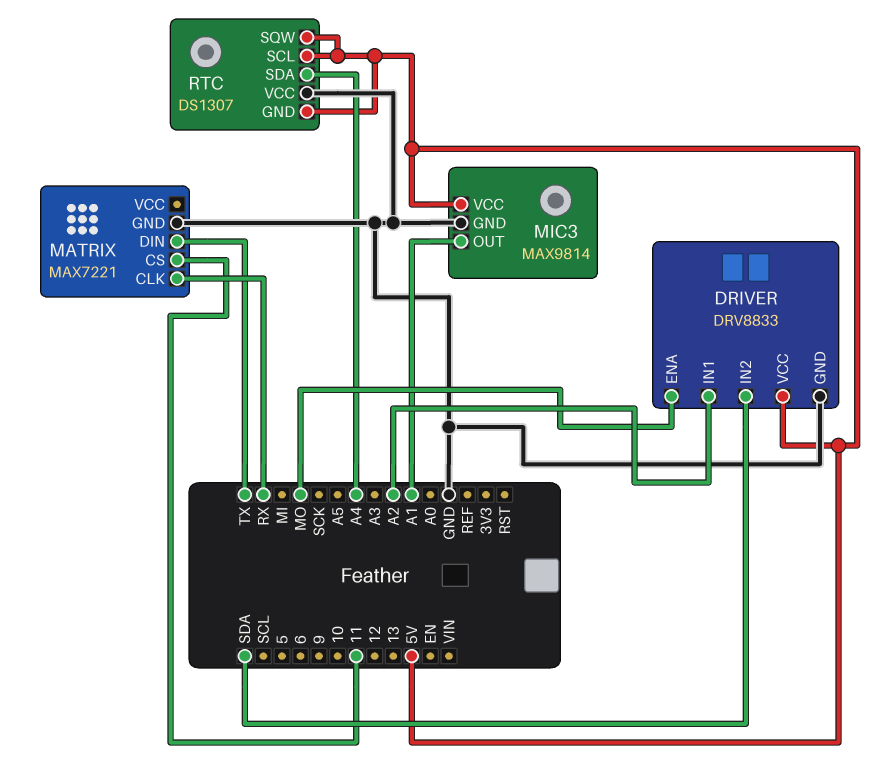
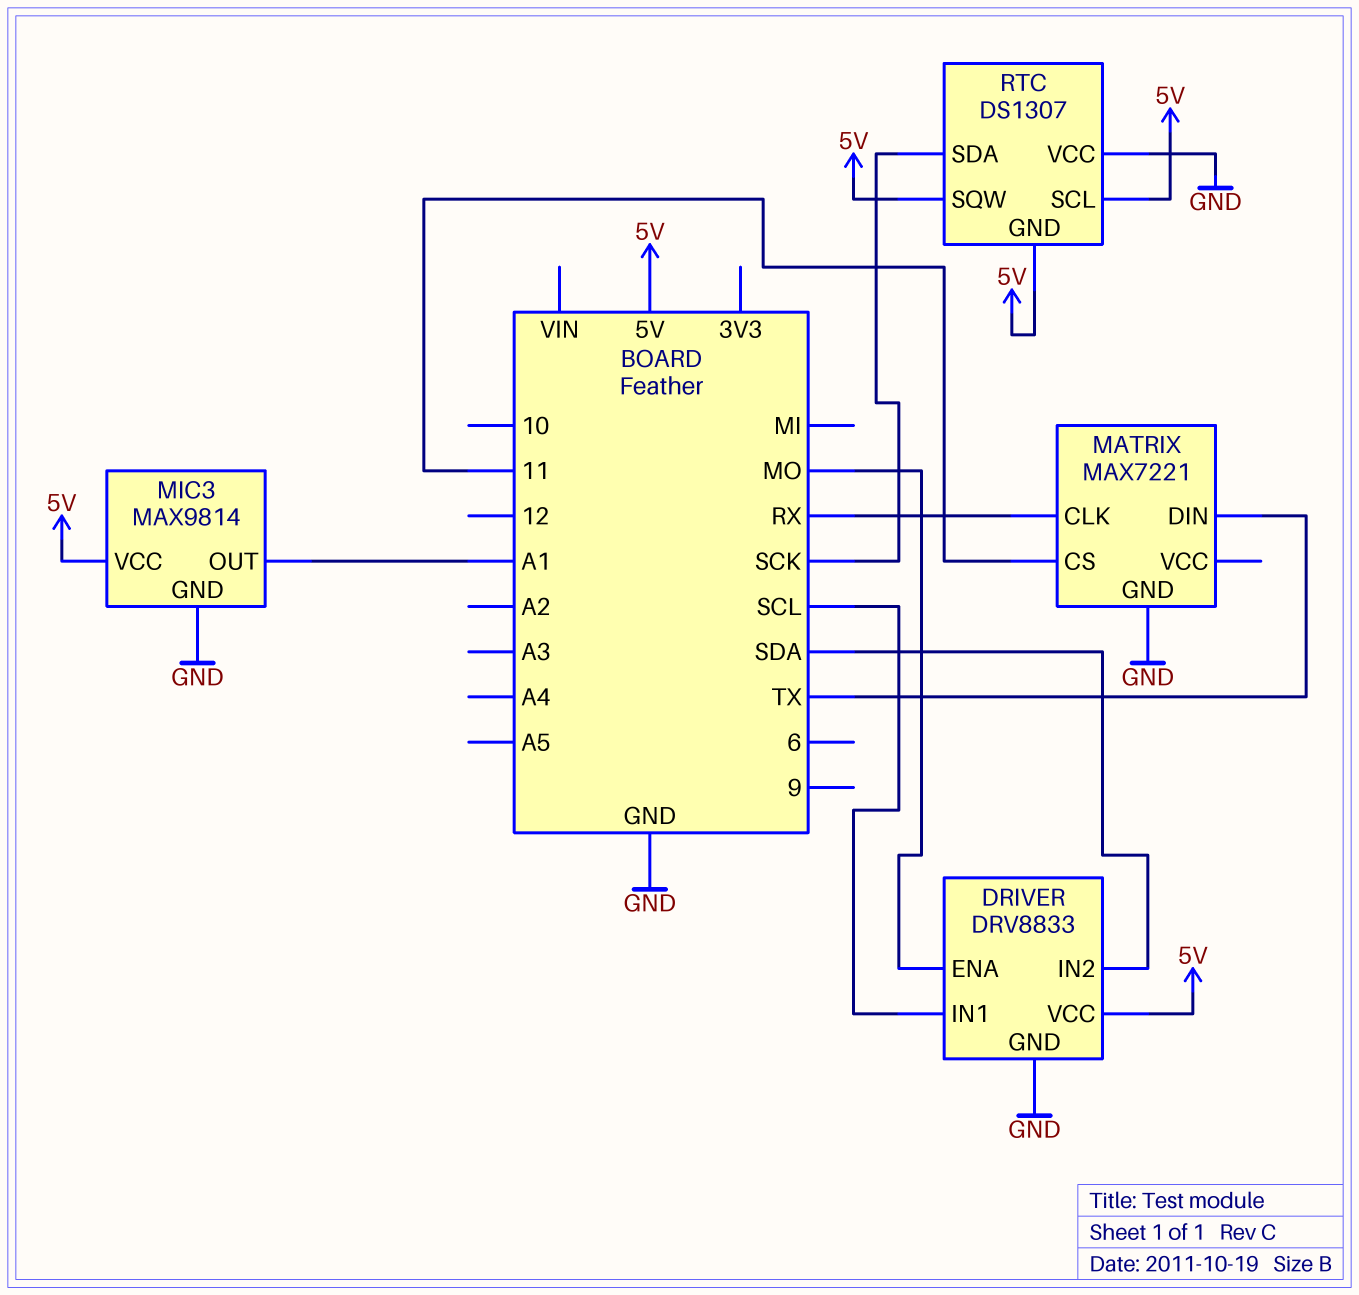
DRIVER pin IN1: A2 -> SCL
RTC pin SDA: A4 -> SCK

